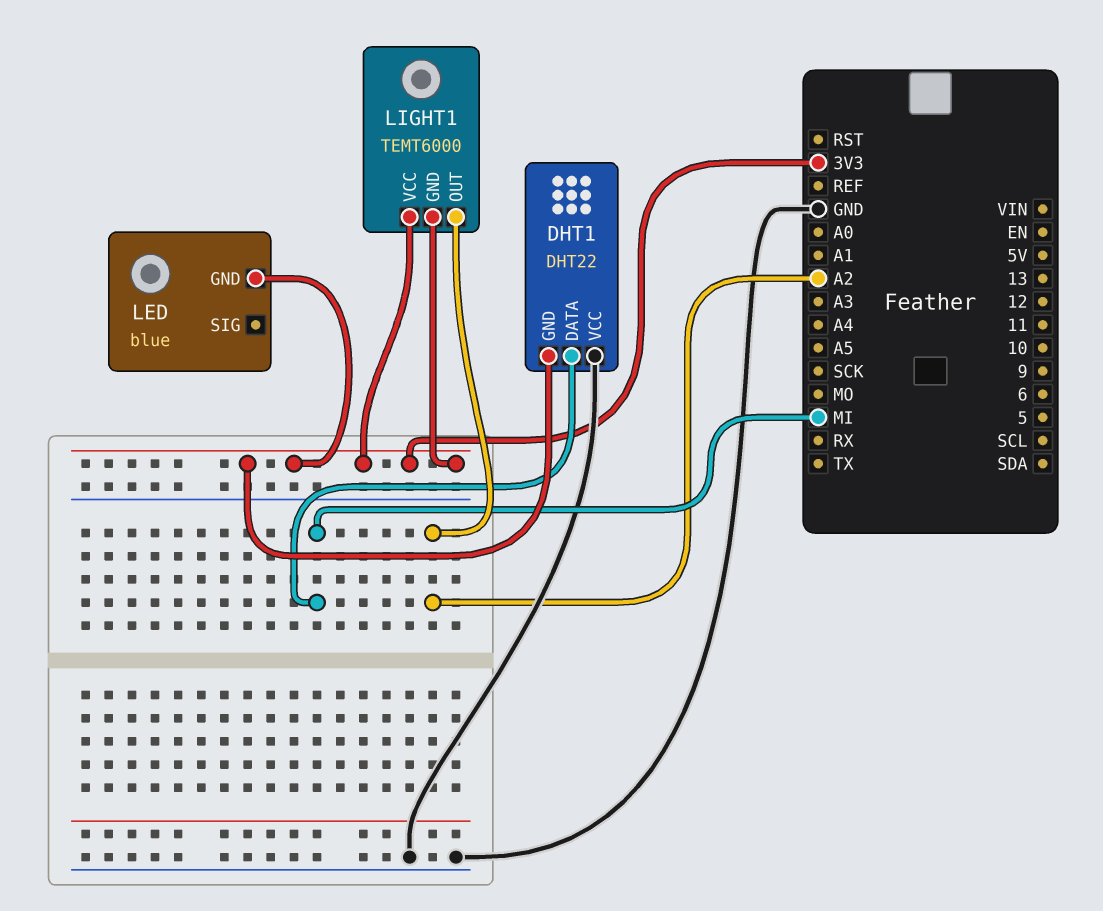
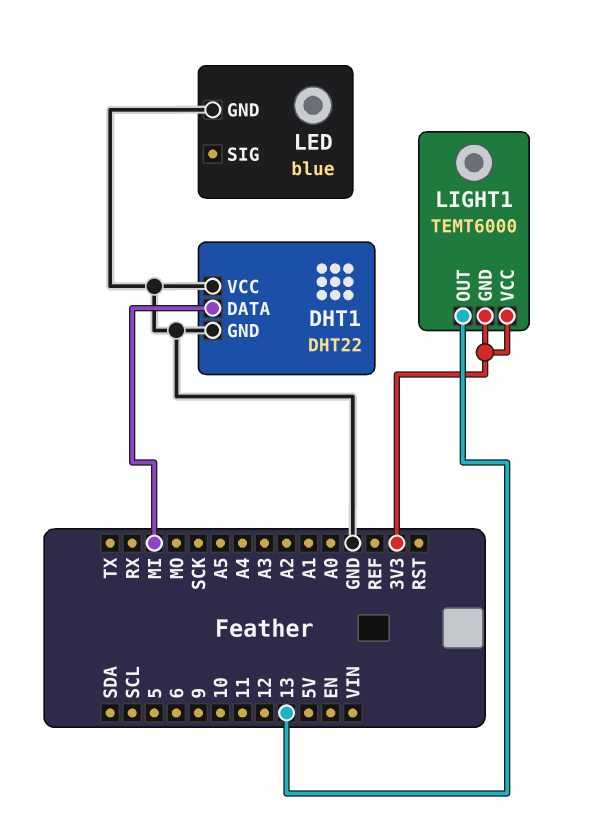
DHT1 pin GND: 3V3 -> GND
LED pin GND: 3V3 -> GND
LIGHT1 pin OUT: A2 -> 13

